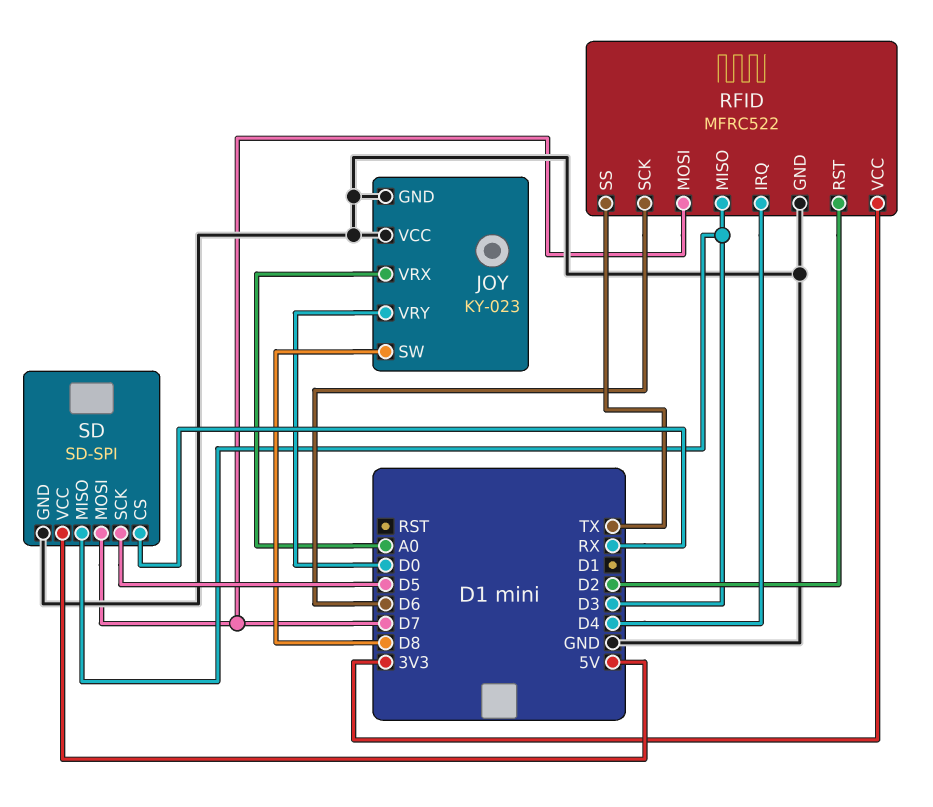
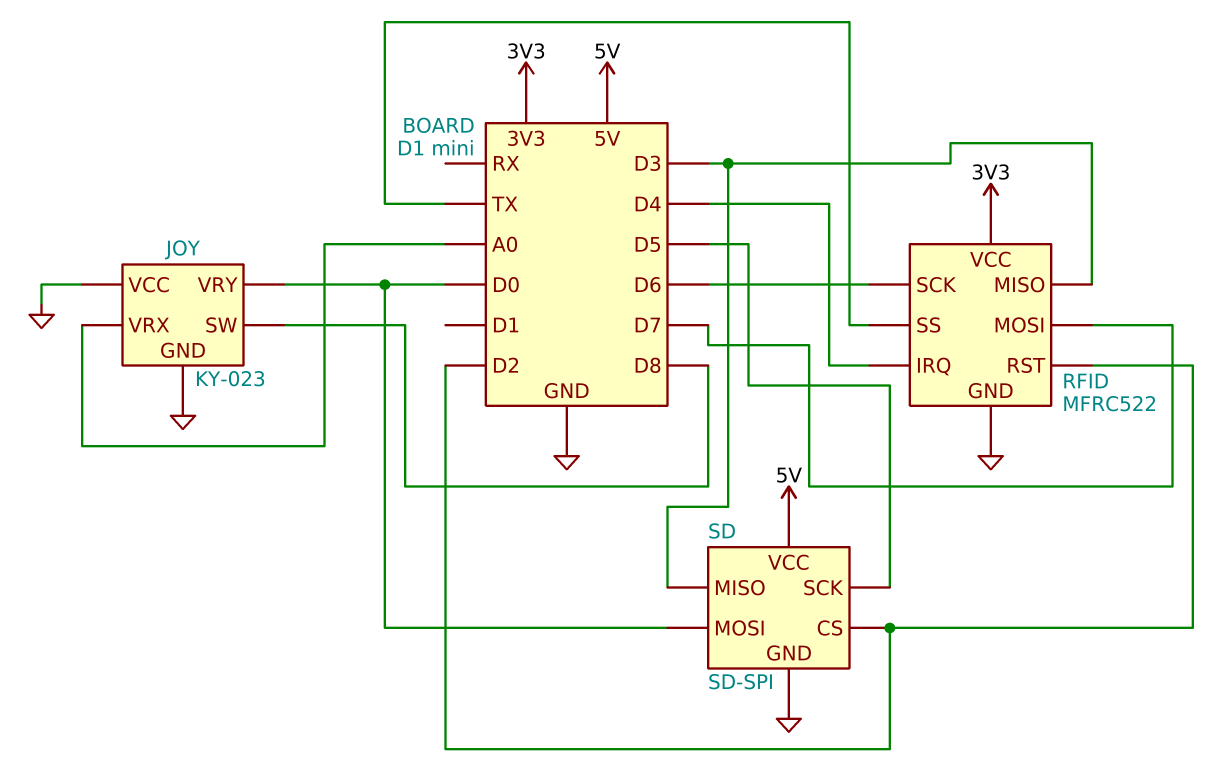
SD pin CS: RX -> D2
SD pin MOSI: D7 -> D0

